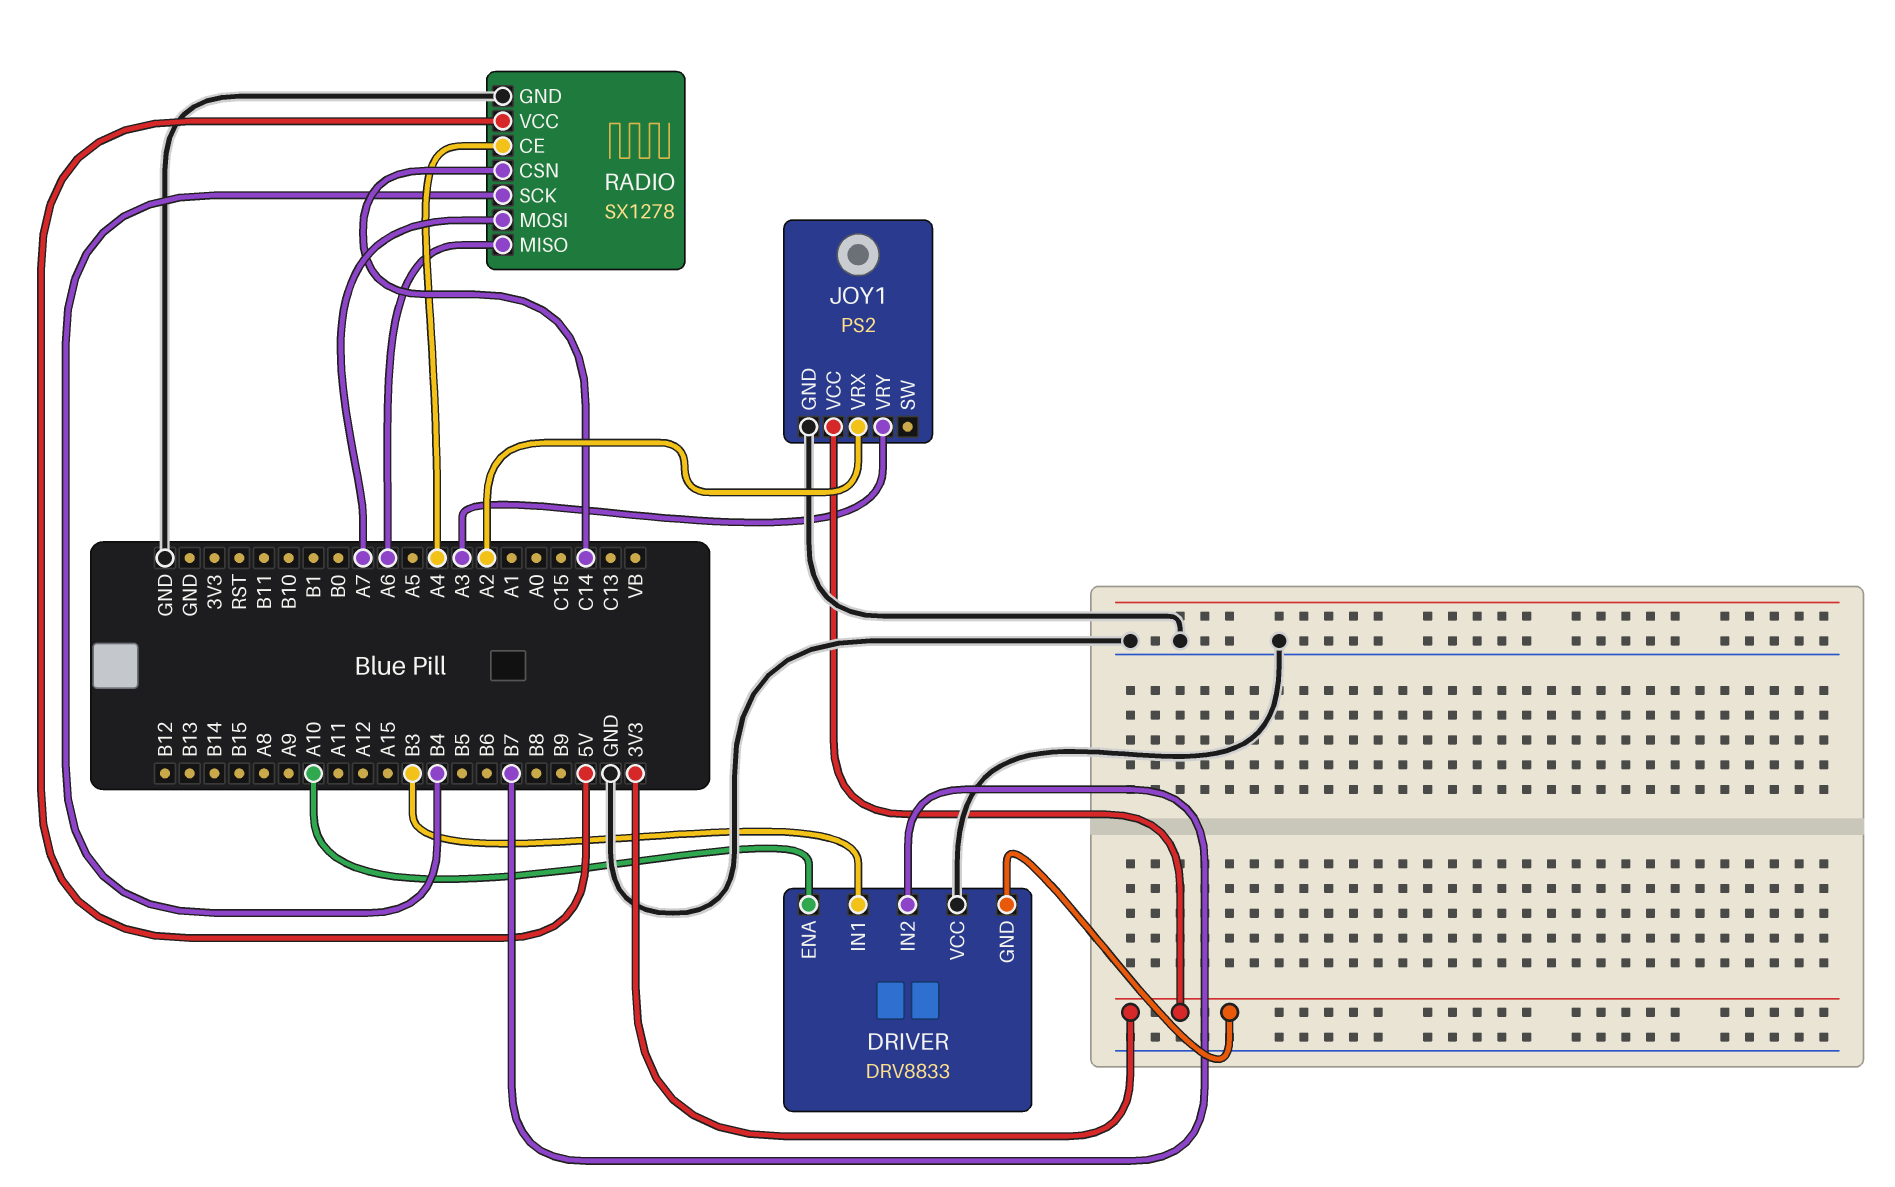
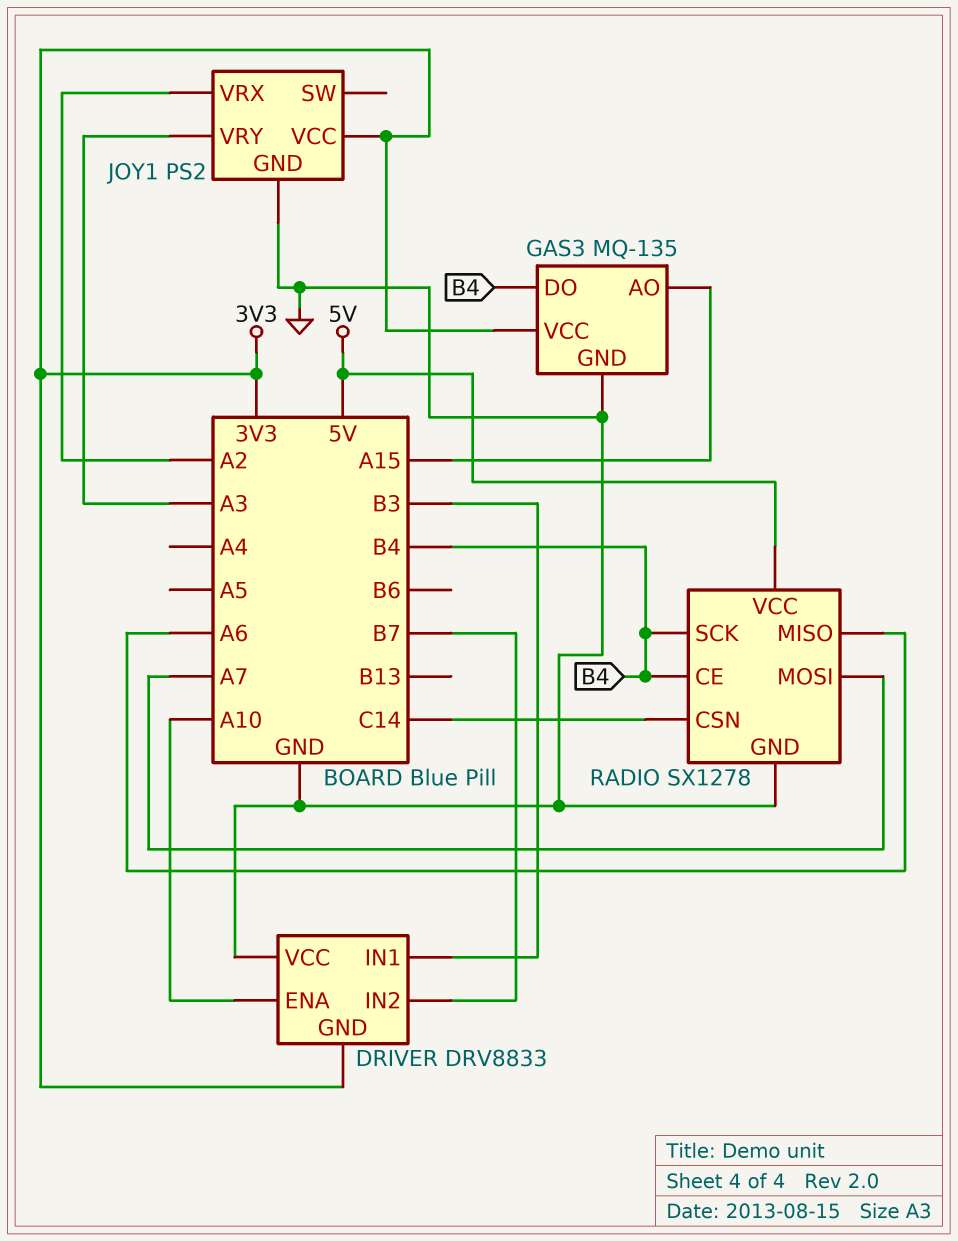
GAS3: none -> MQ-135
GAS3 pin AO: none -> A15
GAS3 pin DO: none -> B4
GAS3 pin GND: none -> GND
GAS3 pin VCC: none -> 3V3
RADIO pin CE: A4 -> B4

